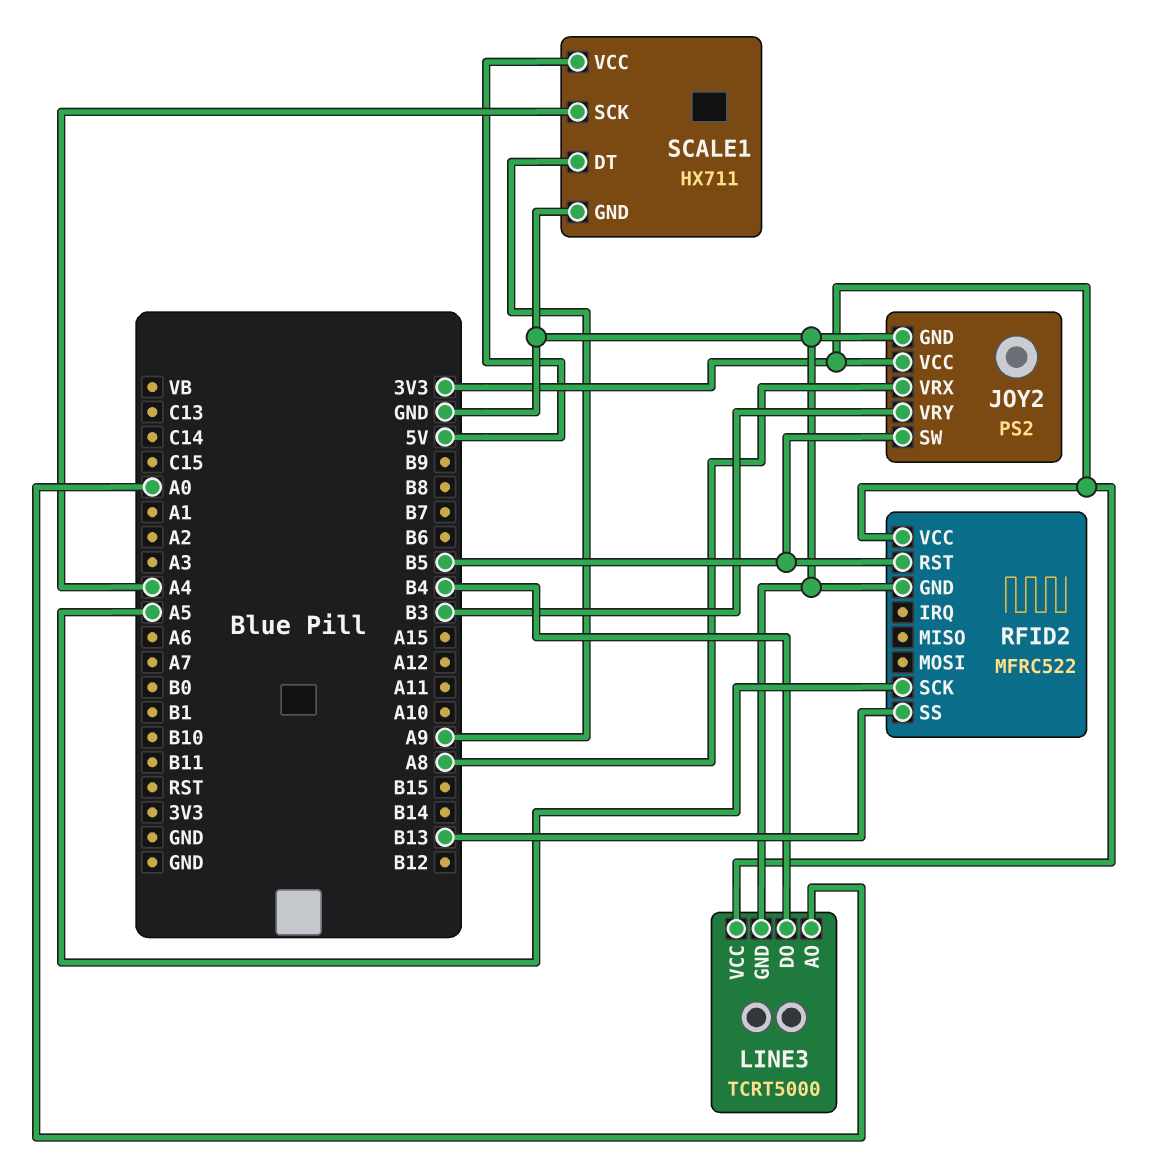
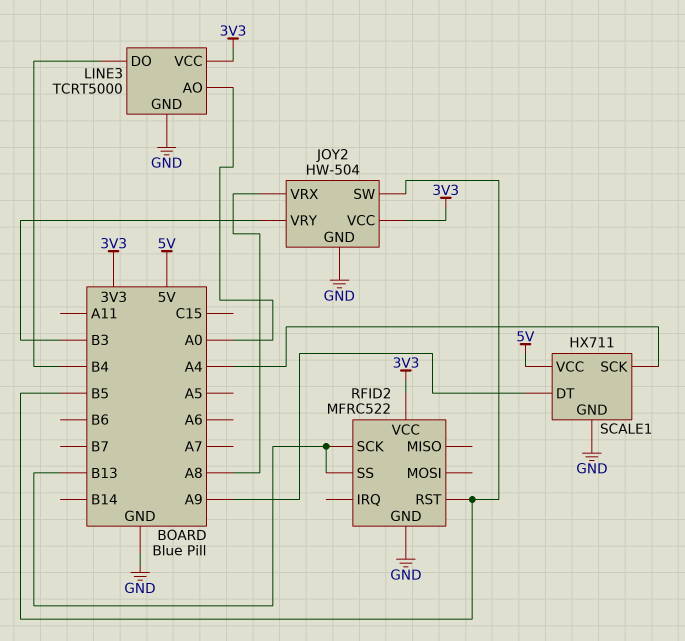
JOY2: PS2 -> HW-504
RFID2 pin SCK: A5 -> B13

